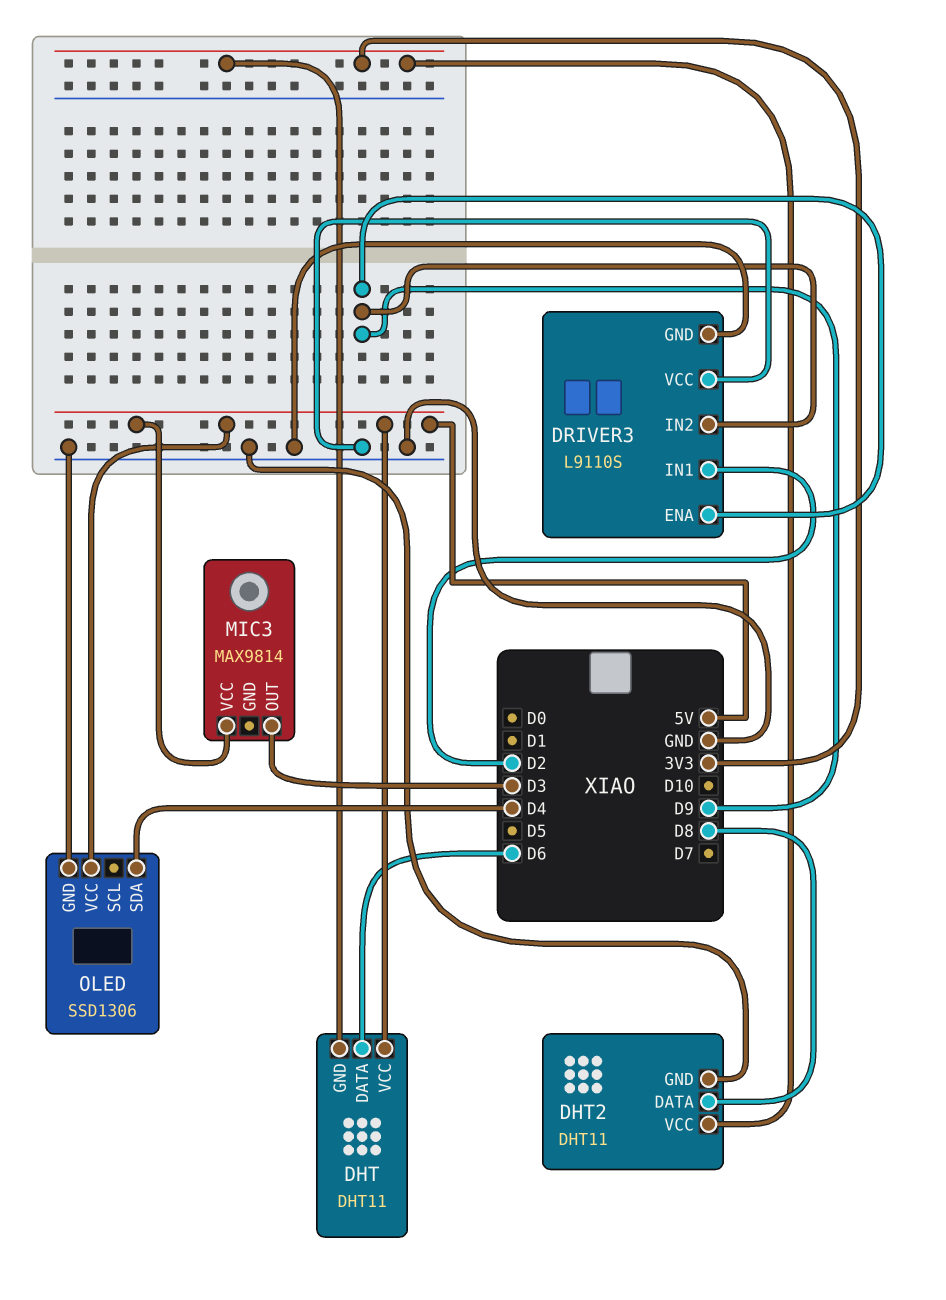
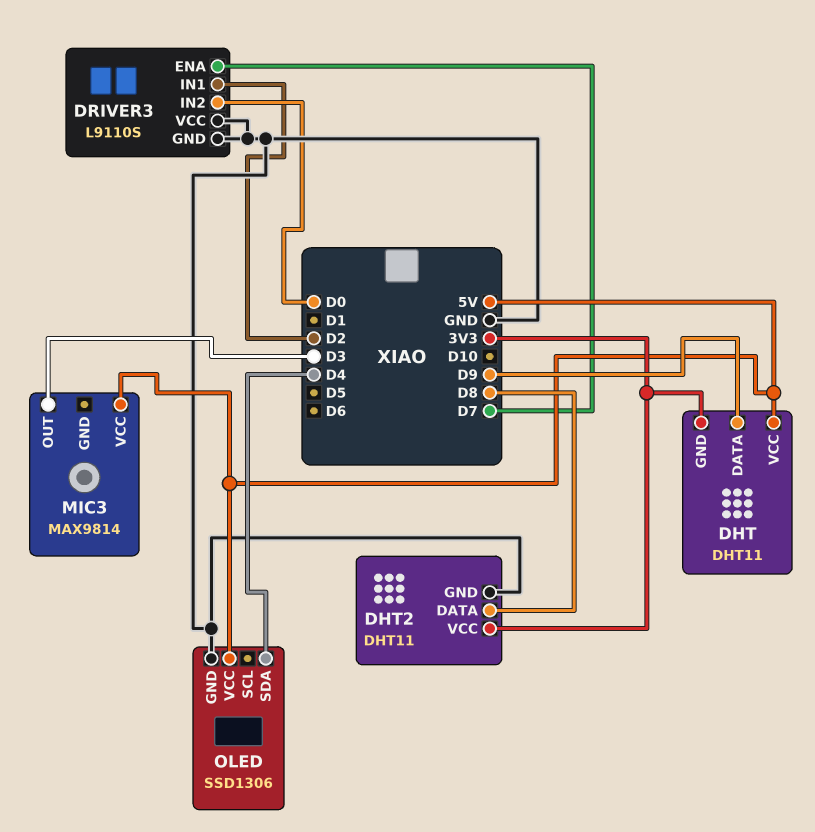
DHT pin DATA: D6 -> D9
DRIVER3 pin ENA: D9 -> D7
DRIVER3 pin IN2: D9 -> D0

